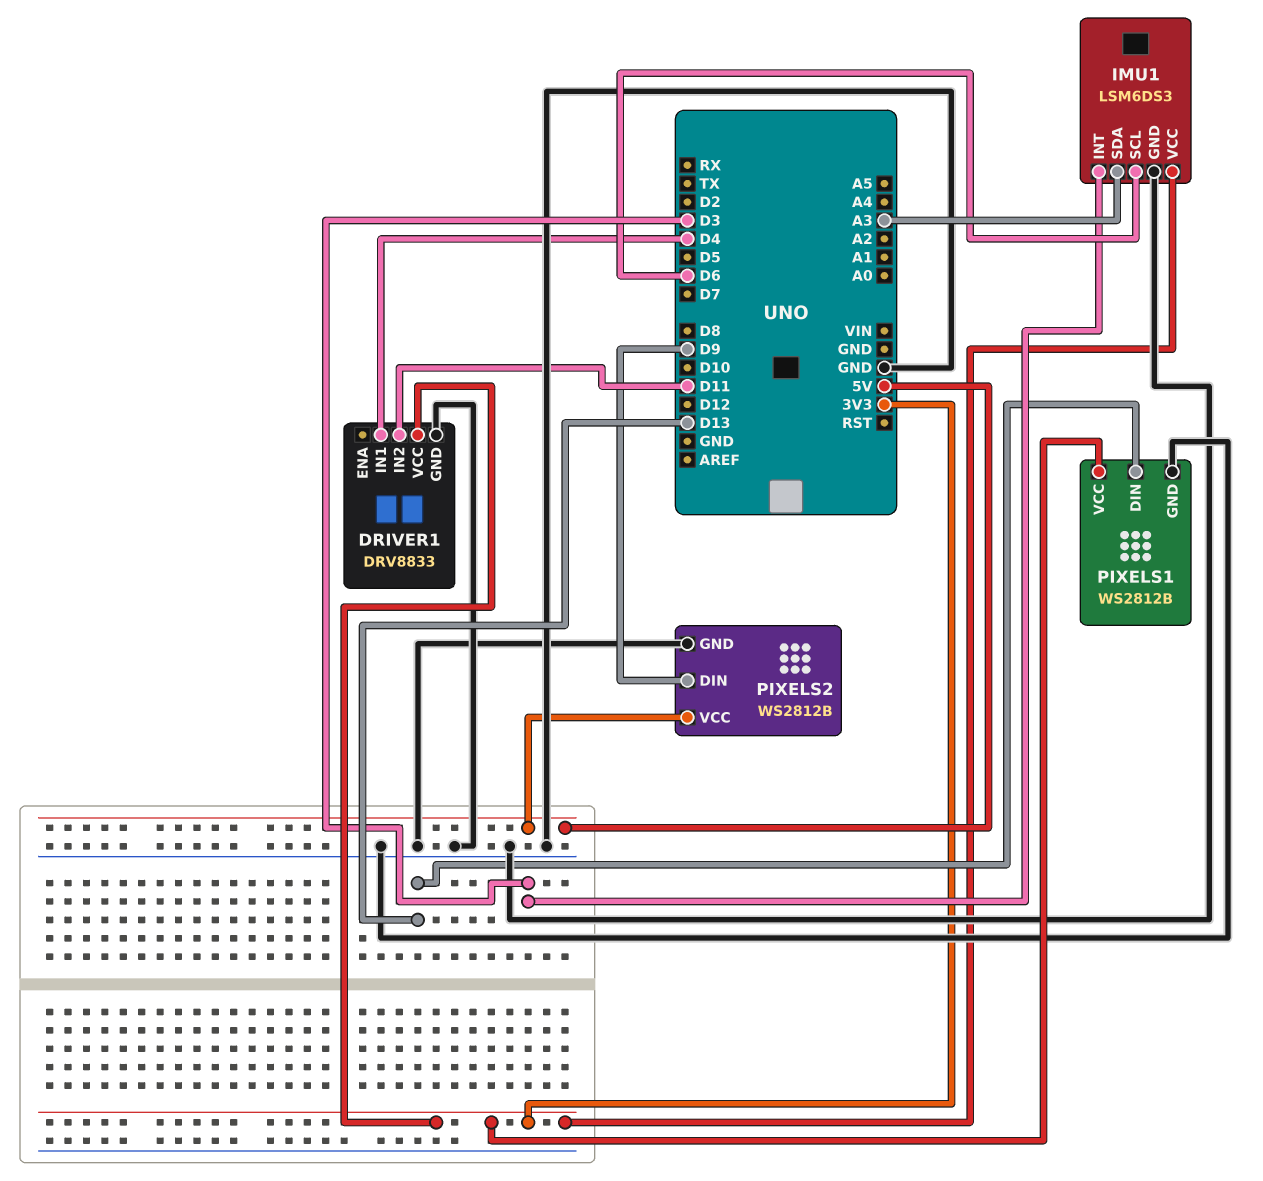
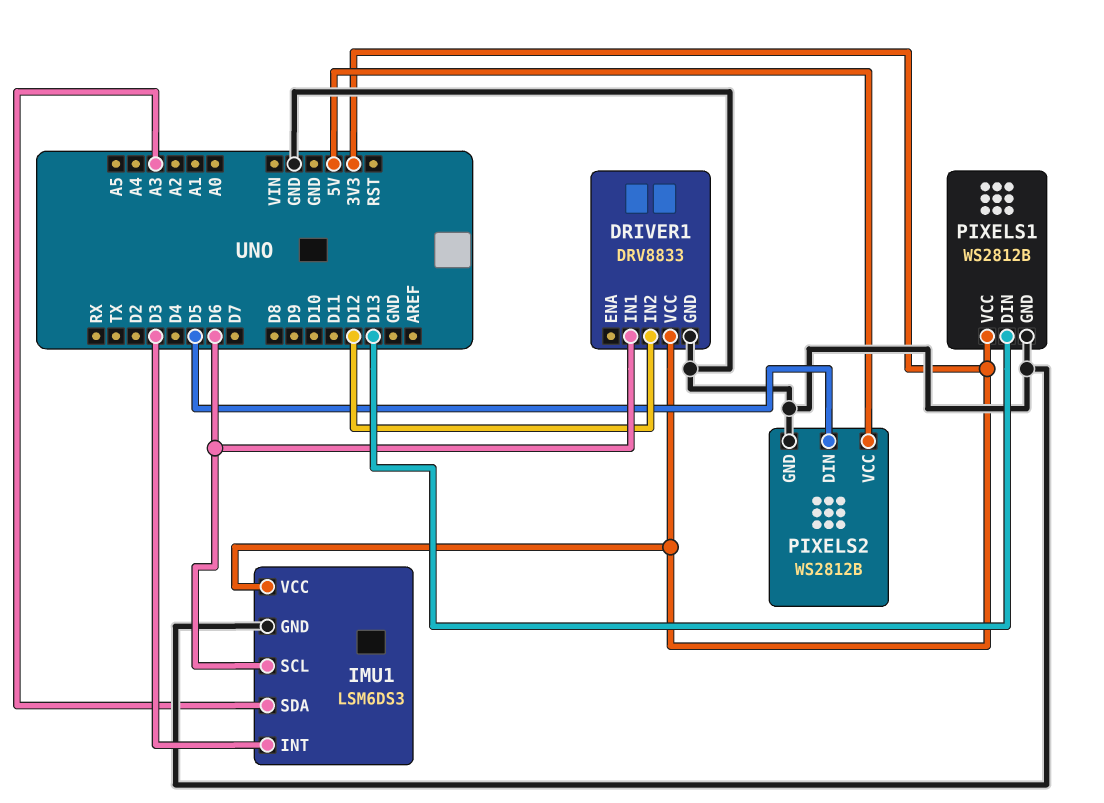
DRIVER1 pin IN1: D4 -> D6
DRIVER1 pin IN2: D11 -> D12
PIXELS2 pin DIN: D9 -> D5

